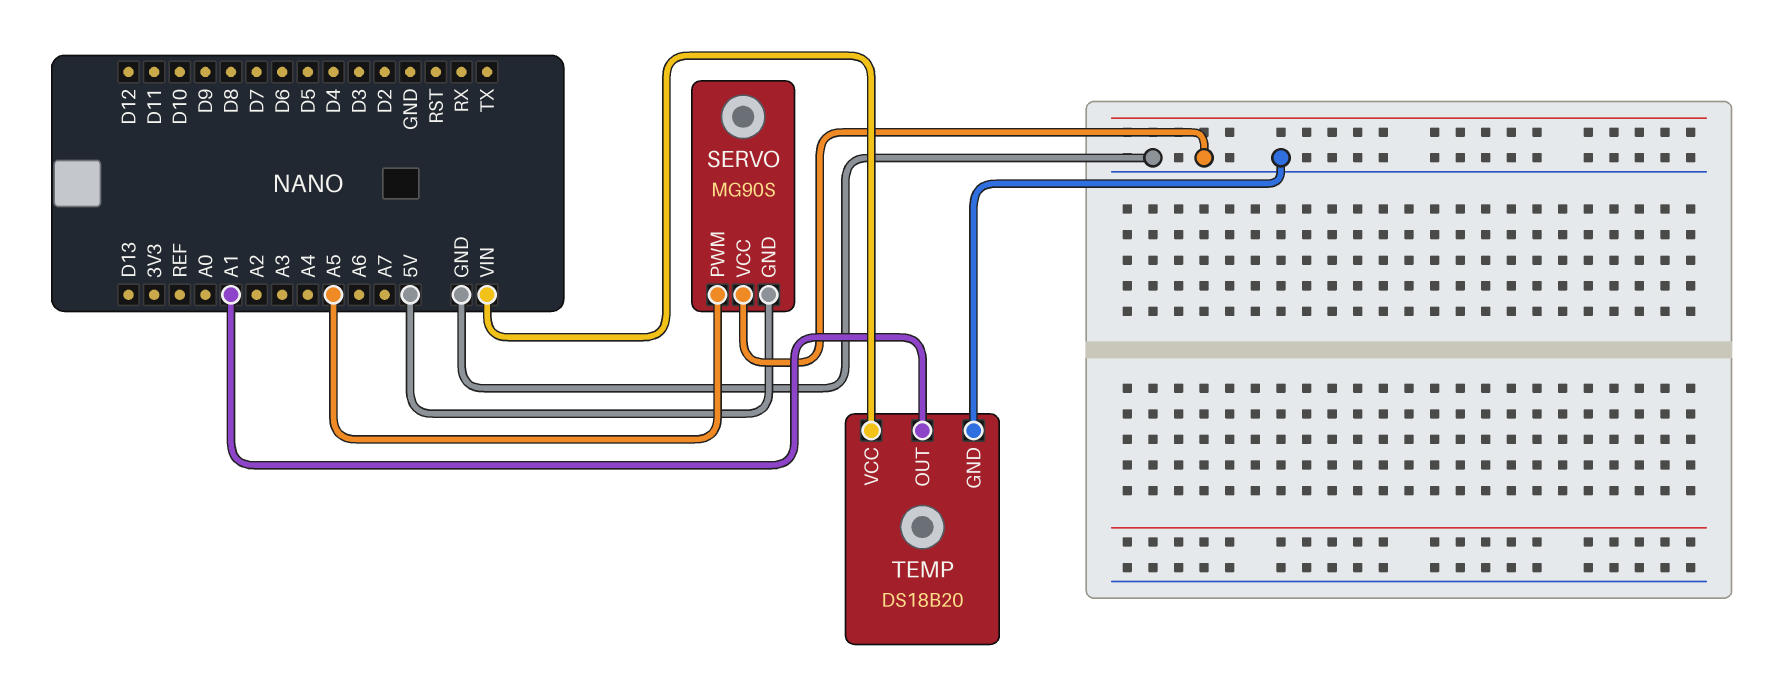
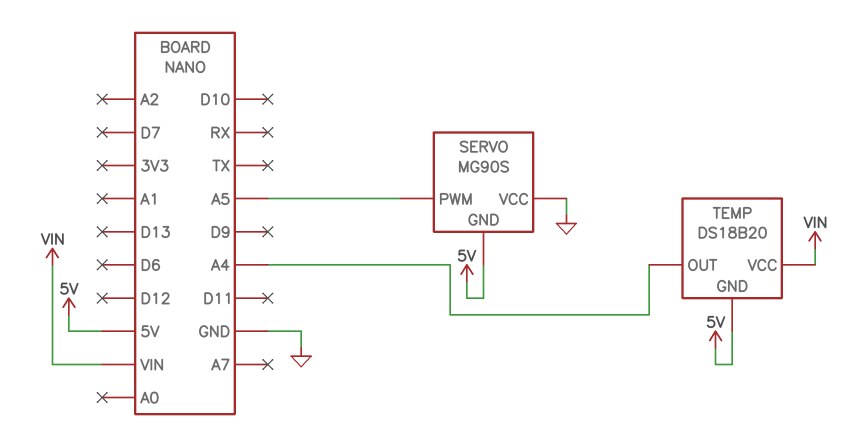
TEMP pin GND: GND -> 5V
TEMP pin OUT: A1 -> A4

